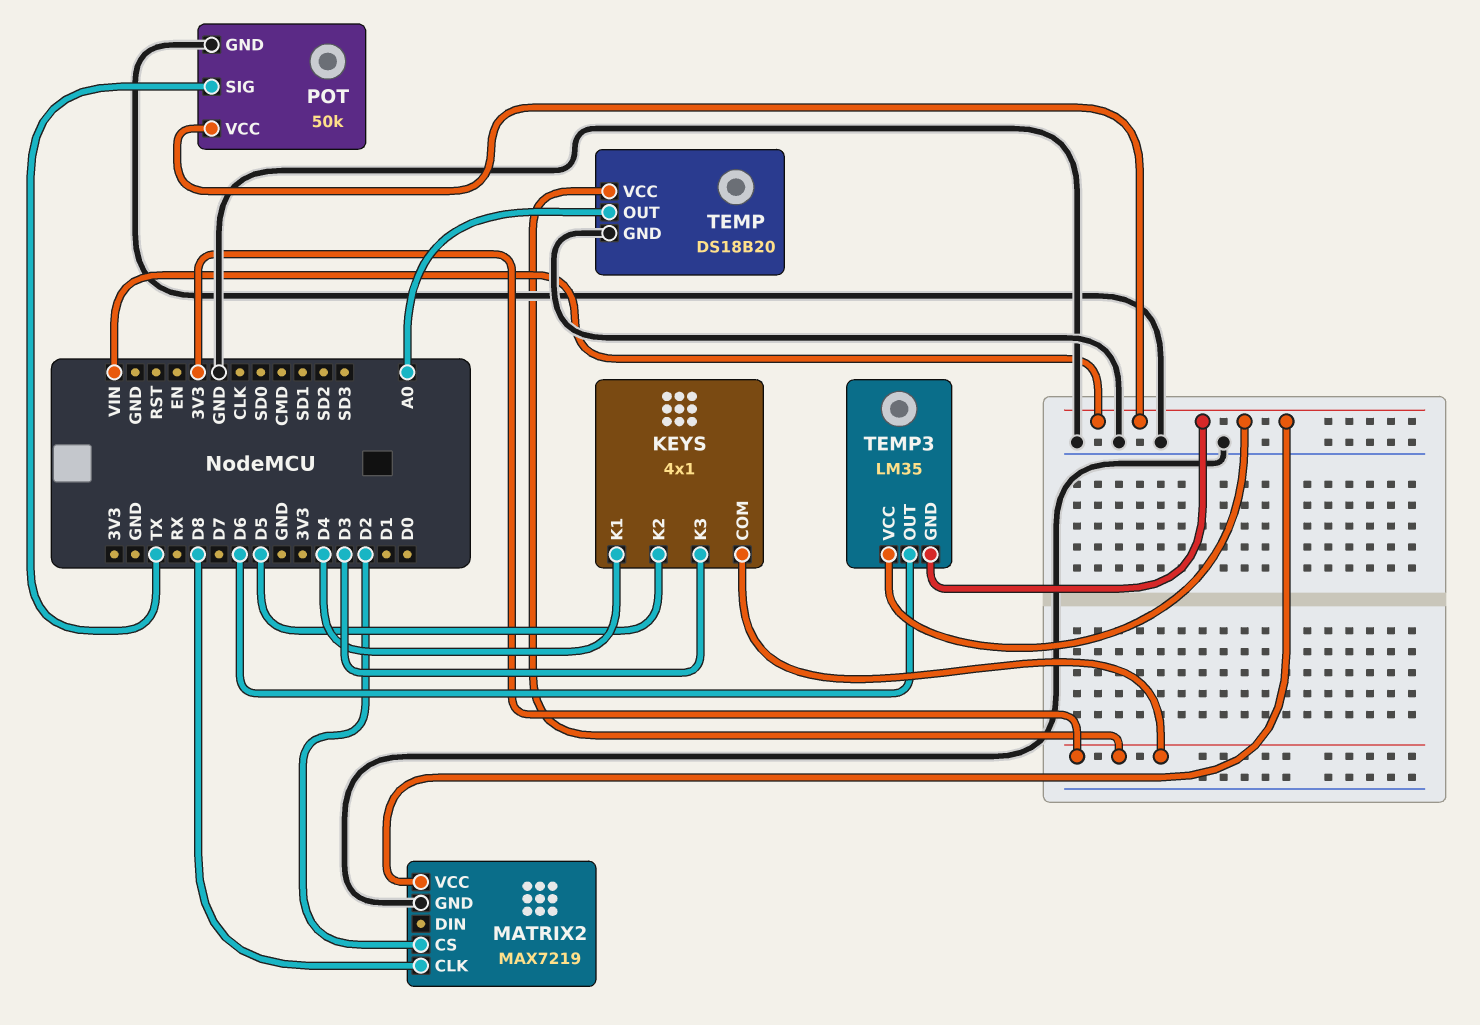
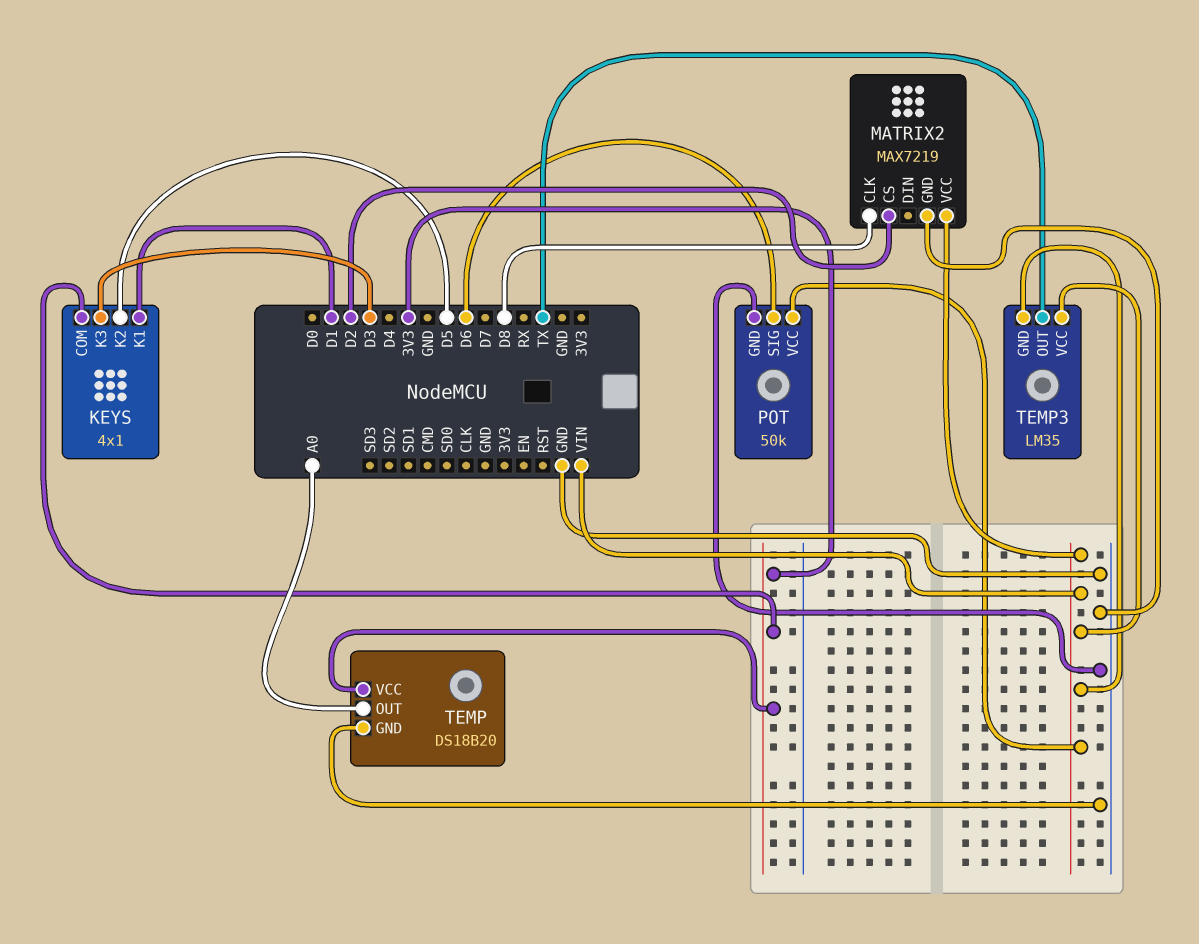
KEYS pin K1: D4 -> D1
POT pin SIG: TX -> D6
TEMP3 pin OUT: D6 -> TX

